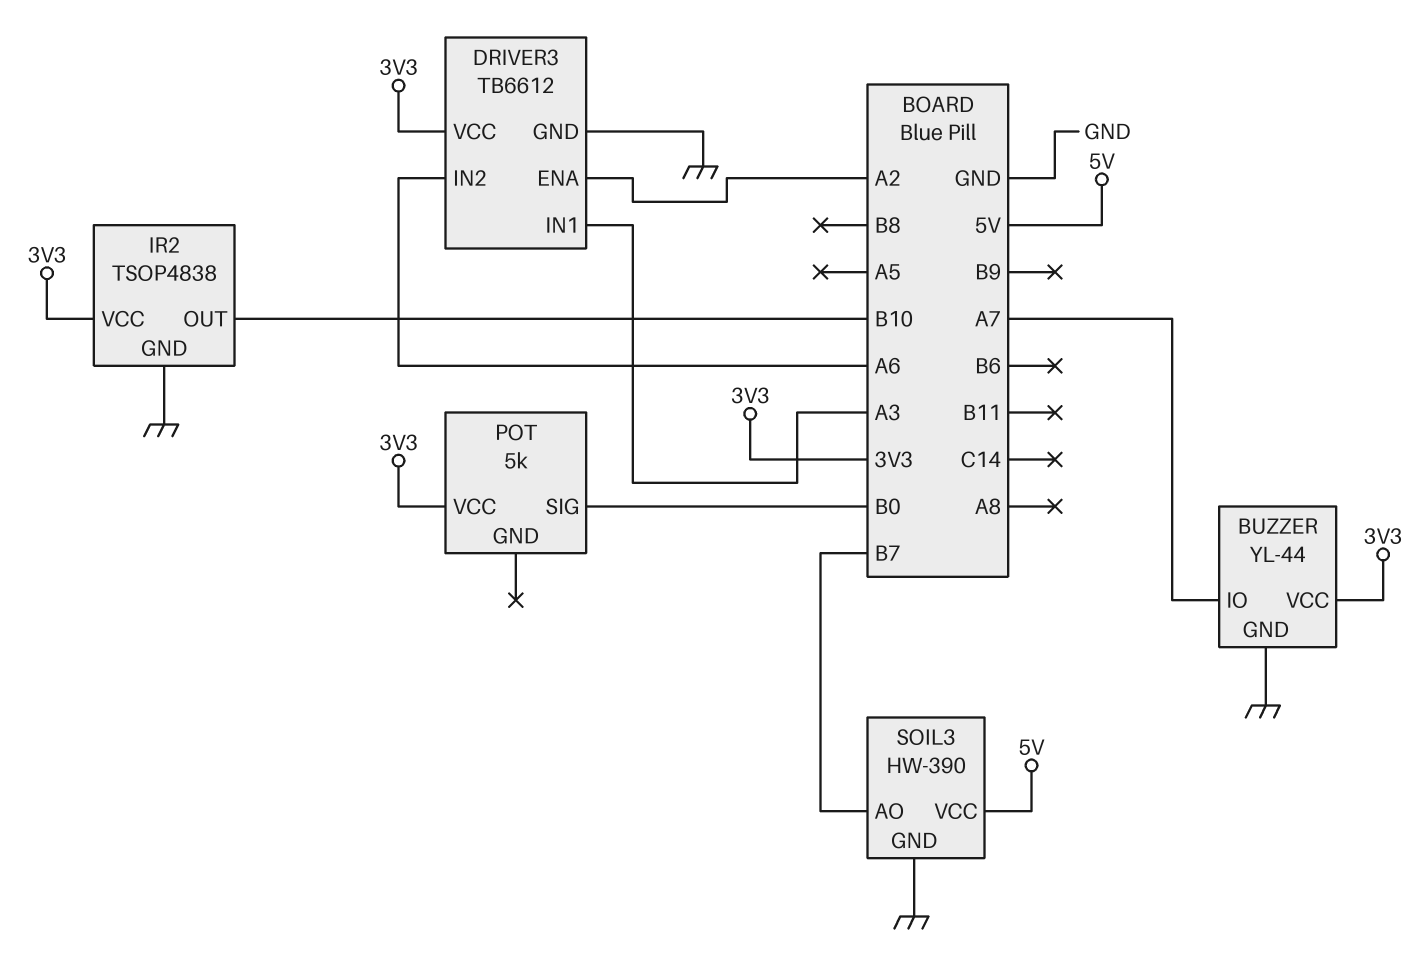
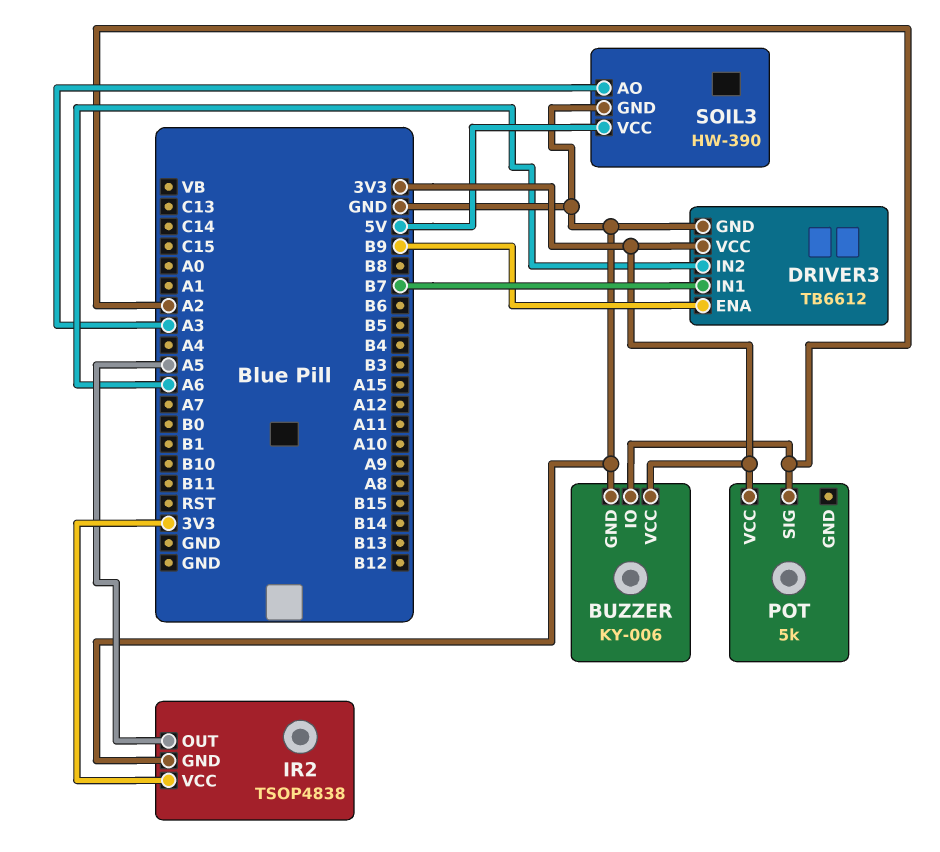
BUZZER: YL-44 -> KY-006
BUZZER pin IO: A7 -> A2
DRIVER3 pin ENA: A2 -> B9
DRIVER3 pin IN1: A3 -> B7
IR2 pin OUT: B10 -> A5
POT pin SIG: B0 -> A2
SOIL3 pin AO: B7 -> A3

